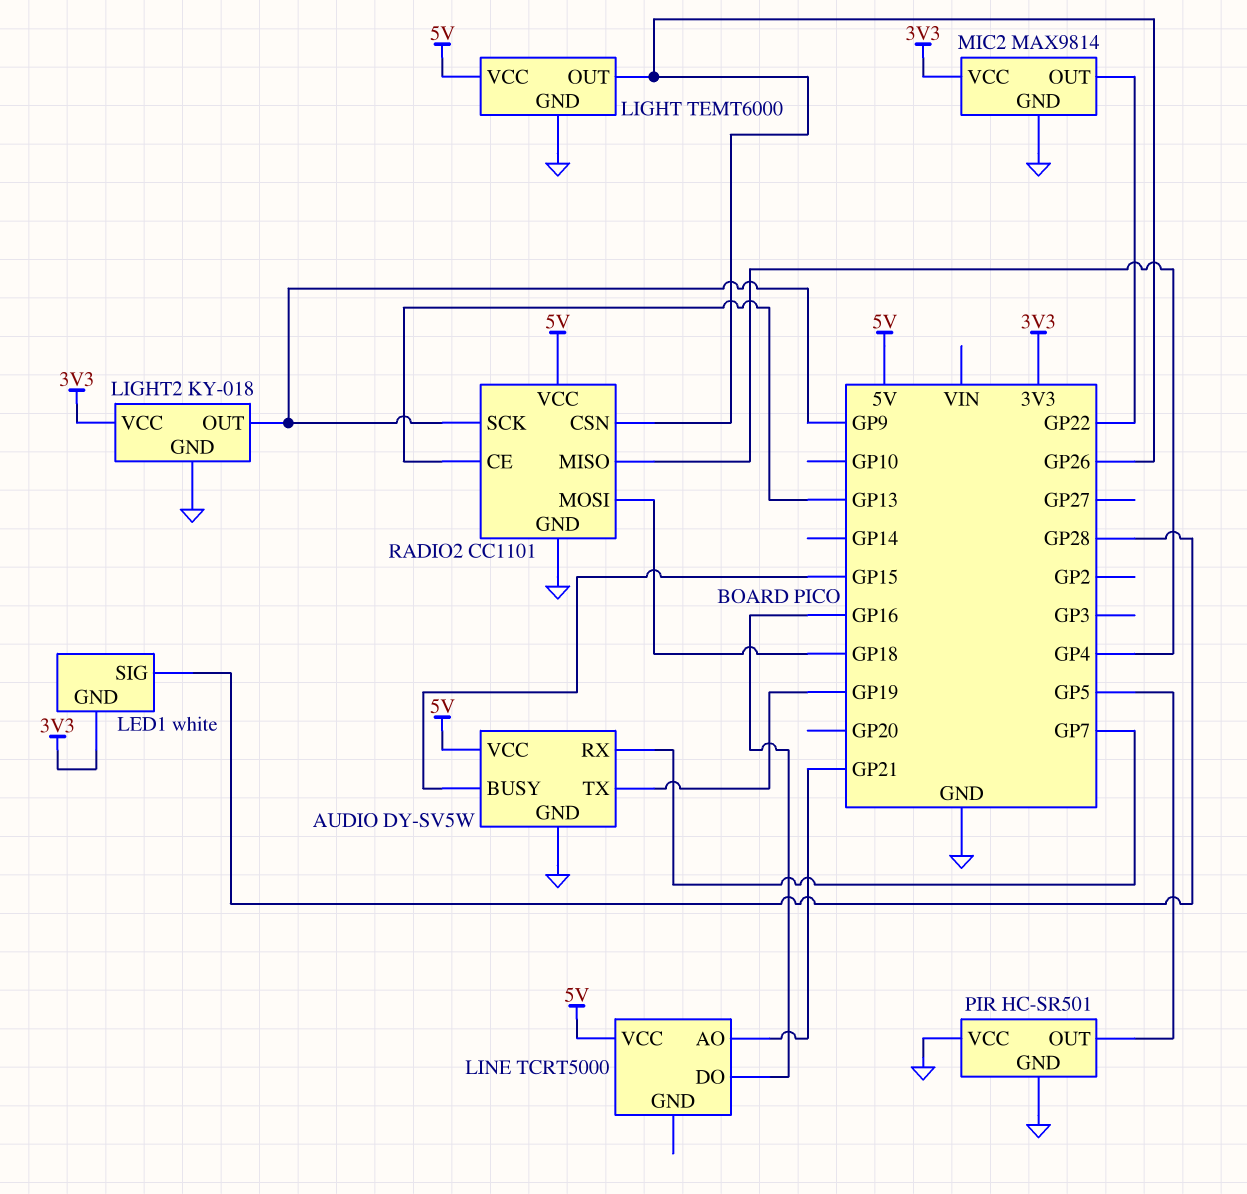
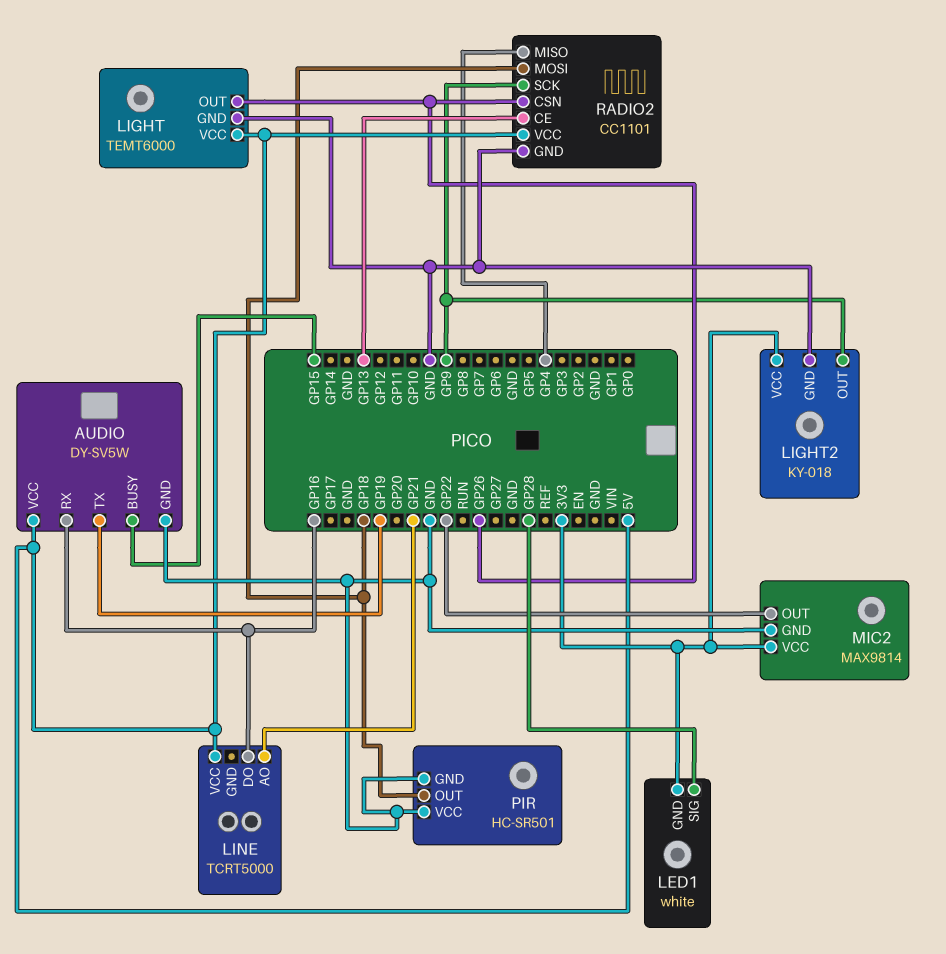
AUDIO pin RX: GP7 -> GP16
PIR pin OUT: GP5 -> GP18

